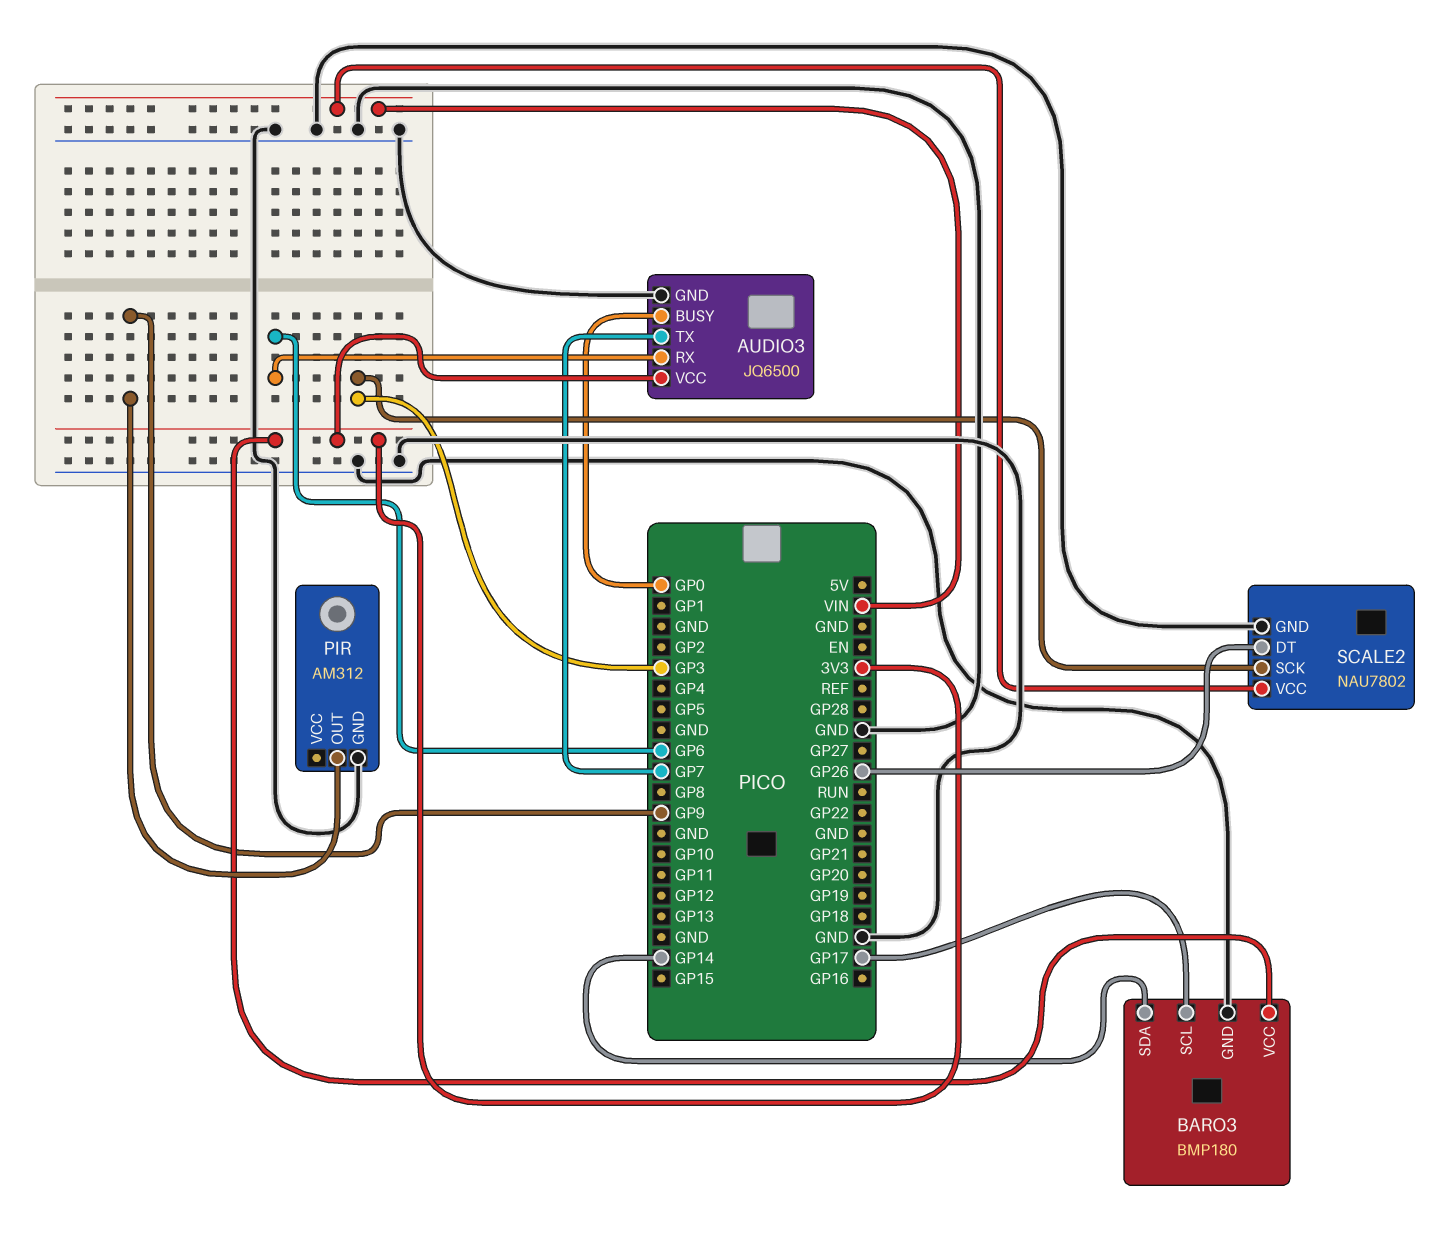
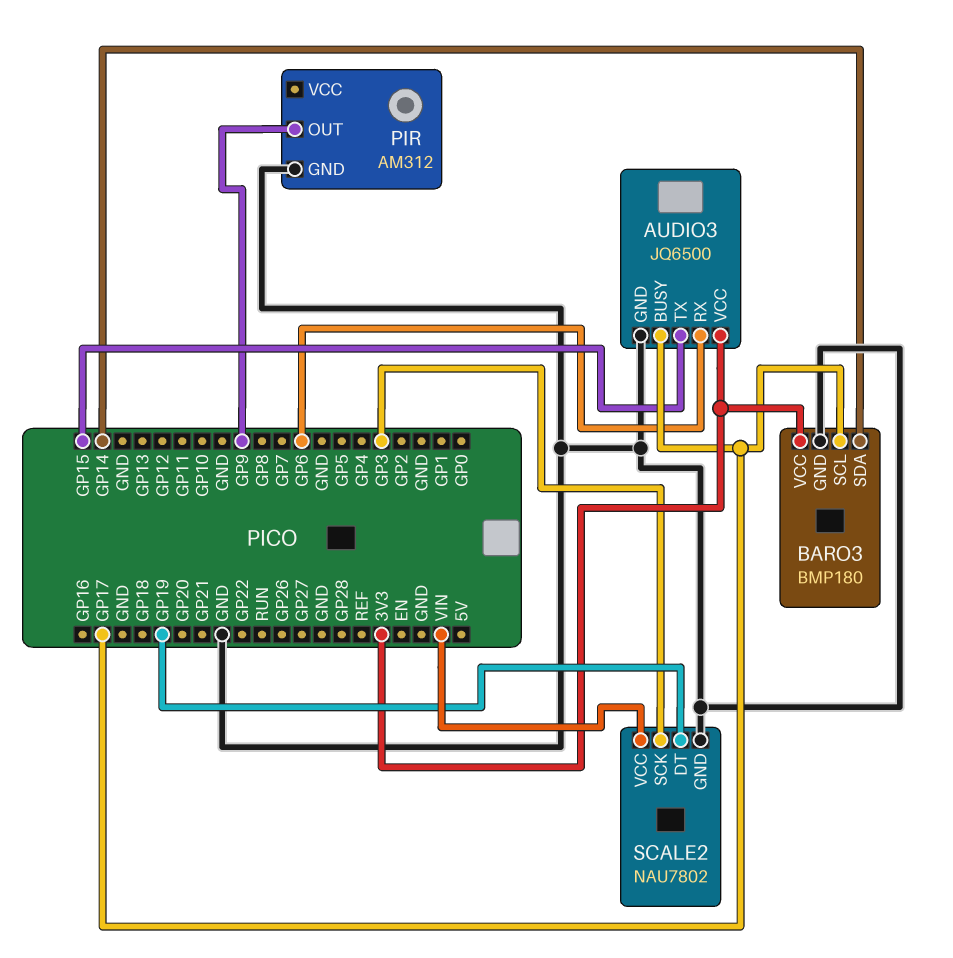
AUDIO3 pin BUSY: GP0 -> GP17
AUDIO3 pin TX: GP7 -> GP15
SCALE2 pin DT: GP26 -> GP19

